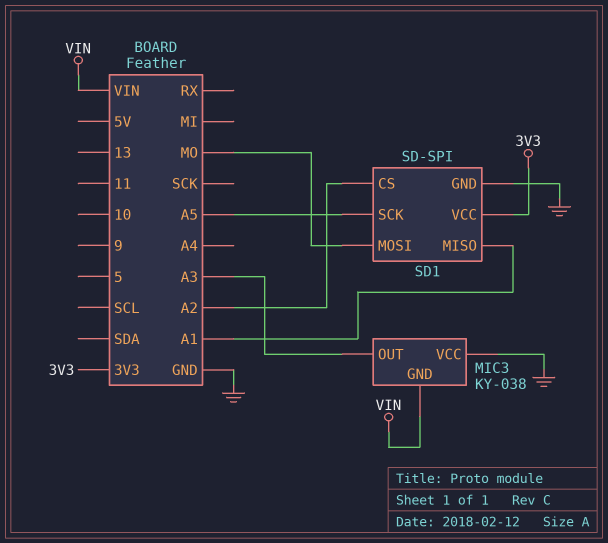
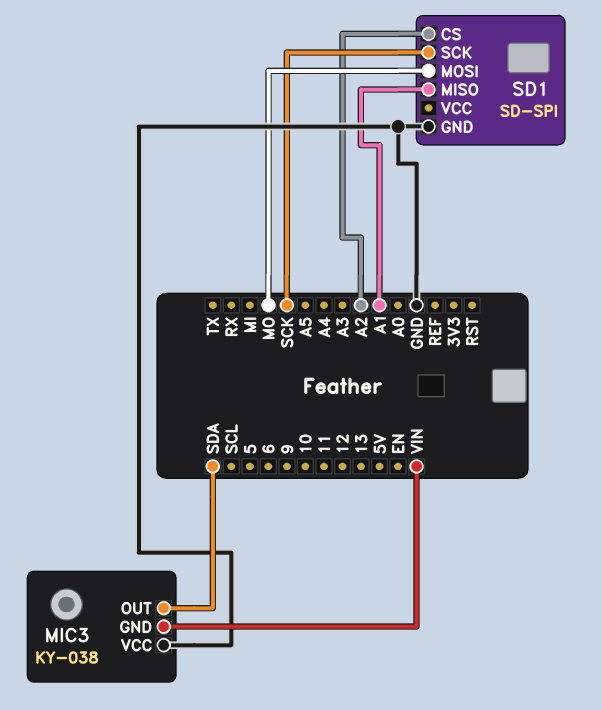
MIC3 pin OUT: A3 -> SDA
SD1 pin SCK: A5 -> SCK
SD1 pin VCC: 3V3 -> none

